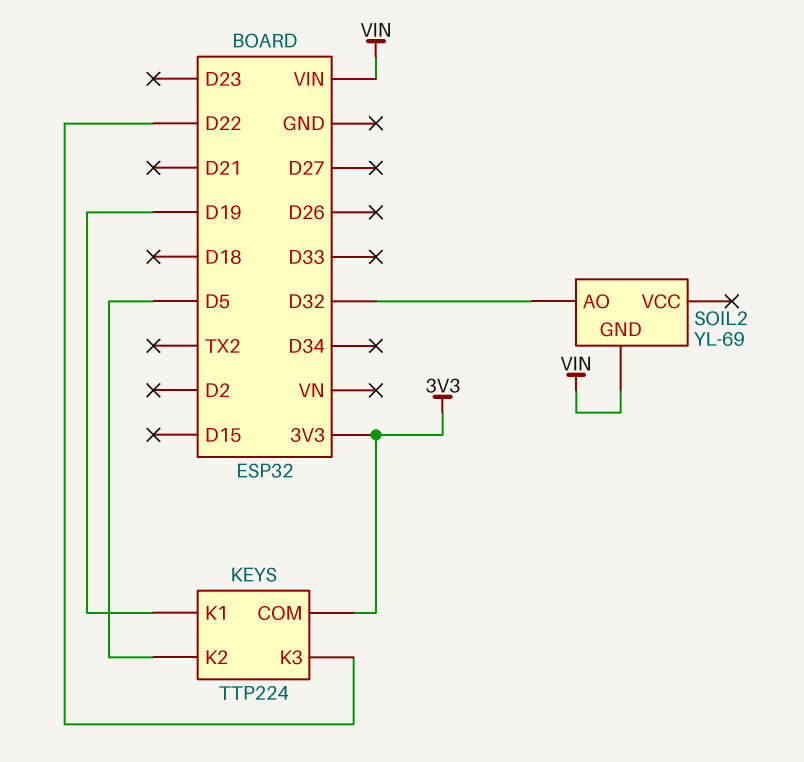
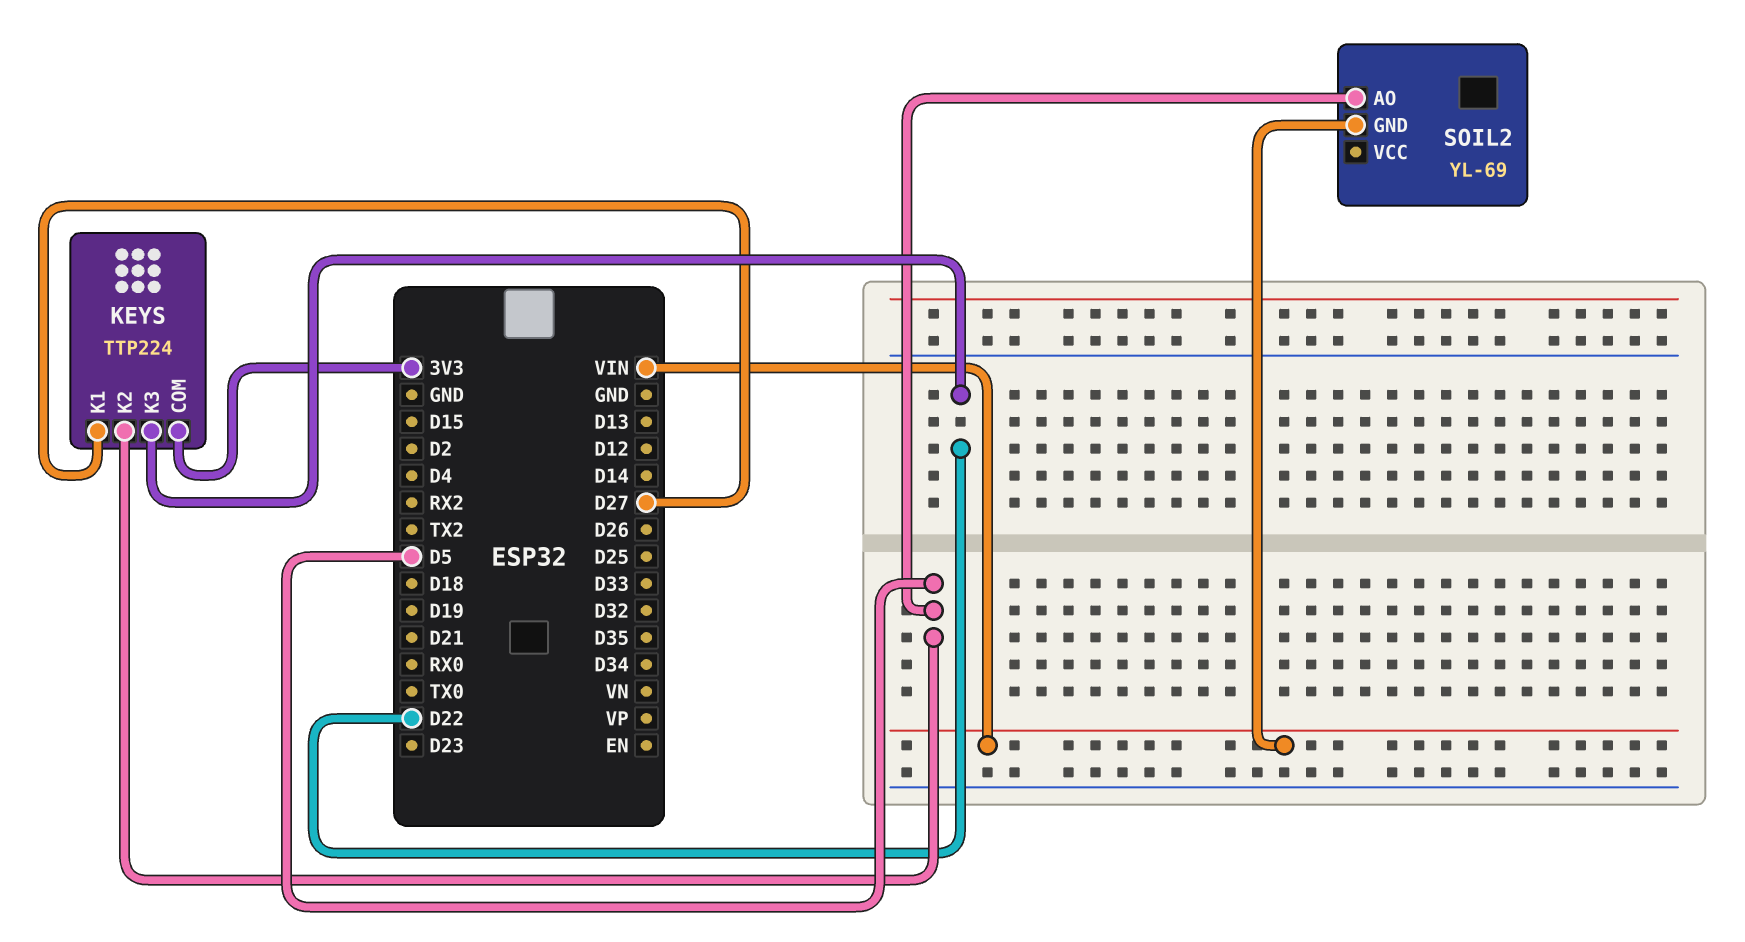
KEYS pin K1: D19 -> D27
SOIL2 pin AO: D32 -> D5

